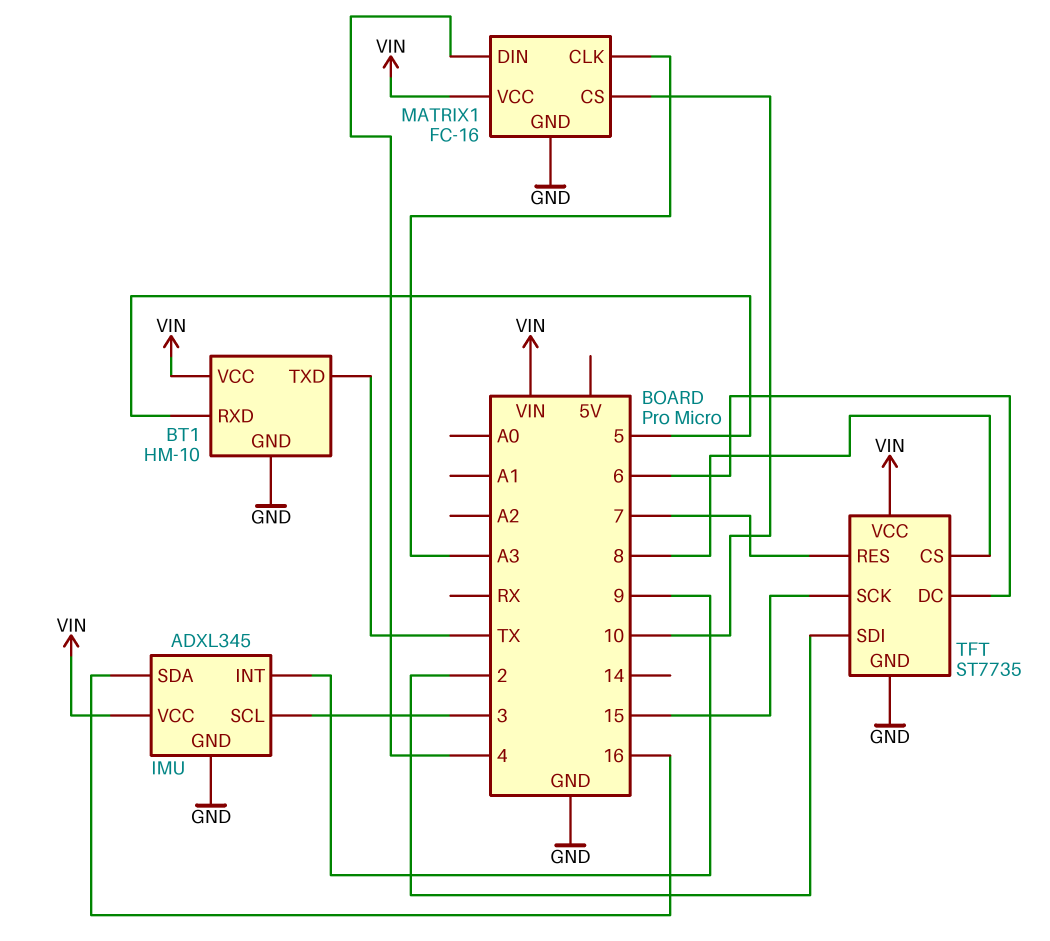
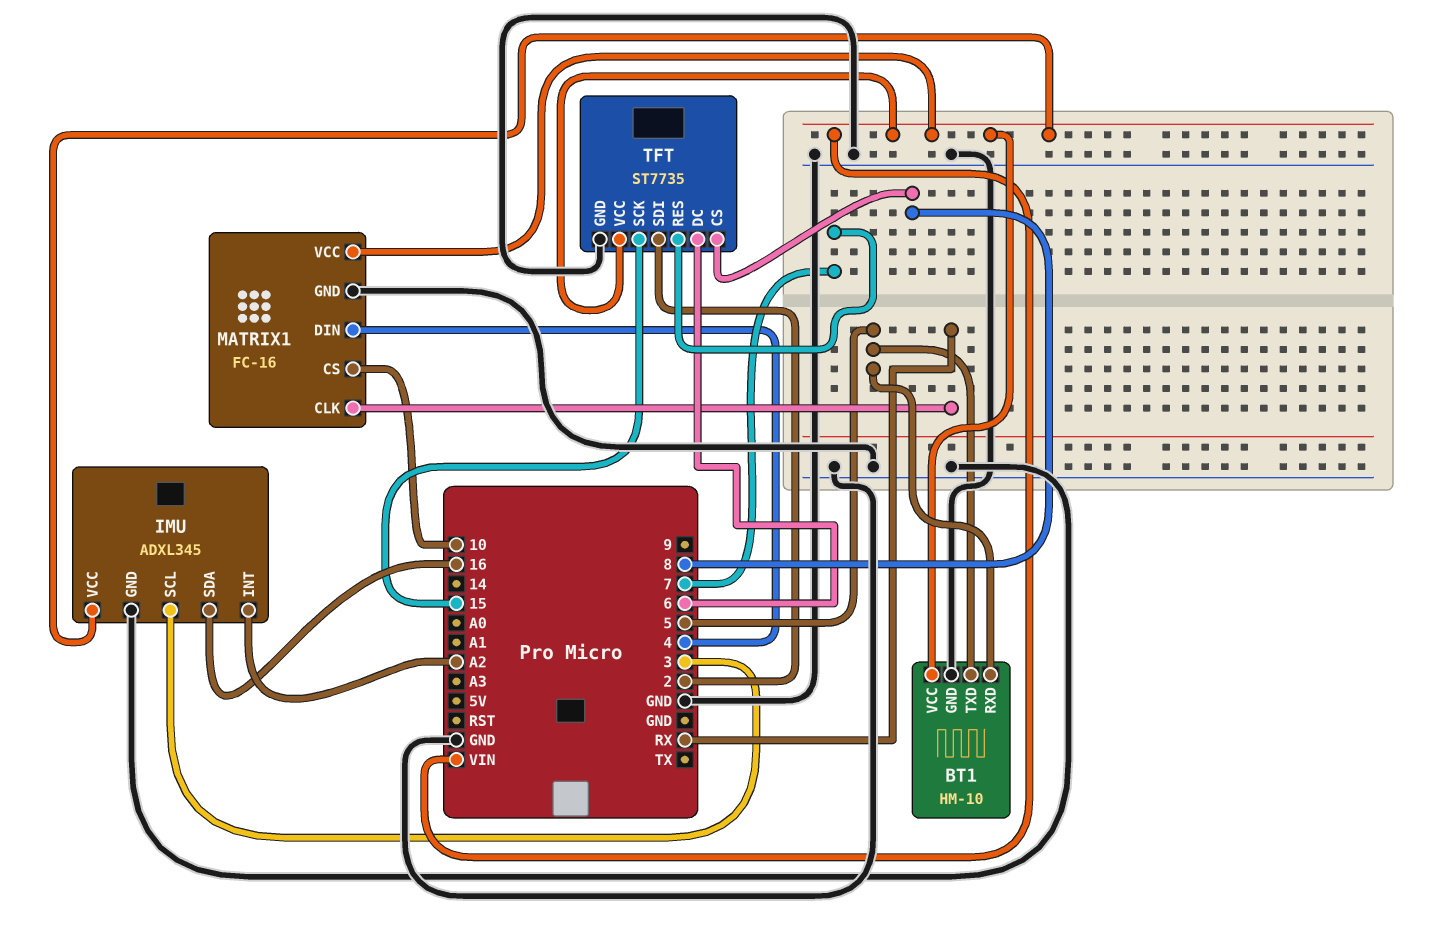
BT1 pin TXD: TX -> 5
IMU pin INT: 9 -> A2
MATRIX1 pin CLK: A3 -> RX

